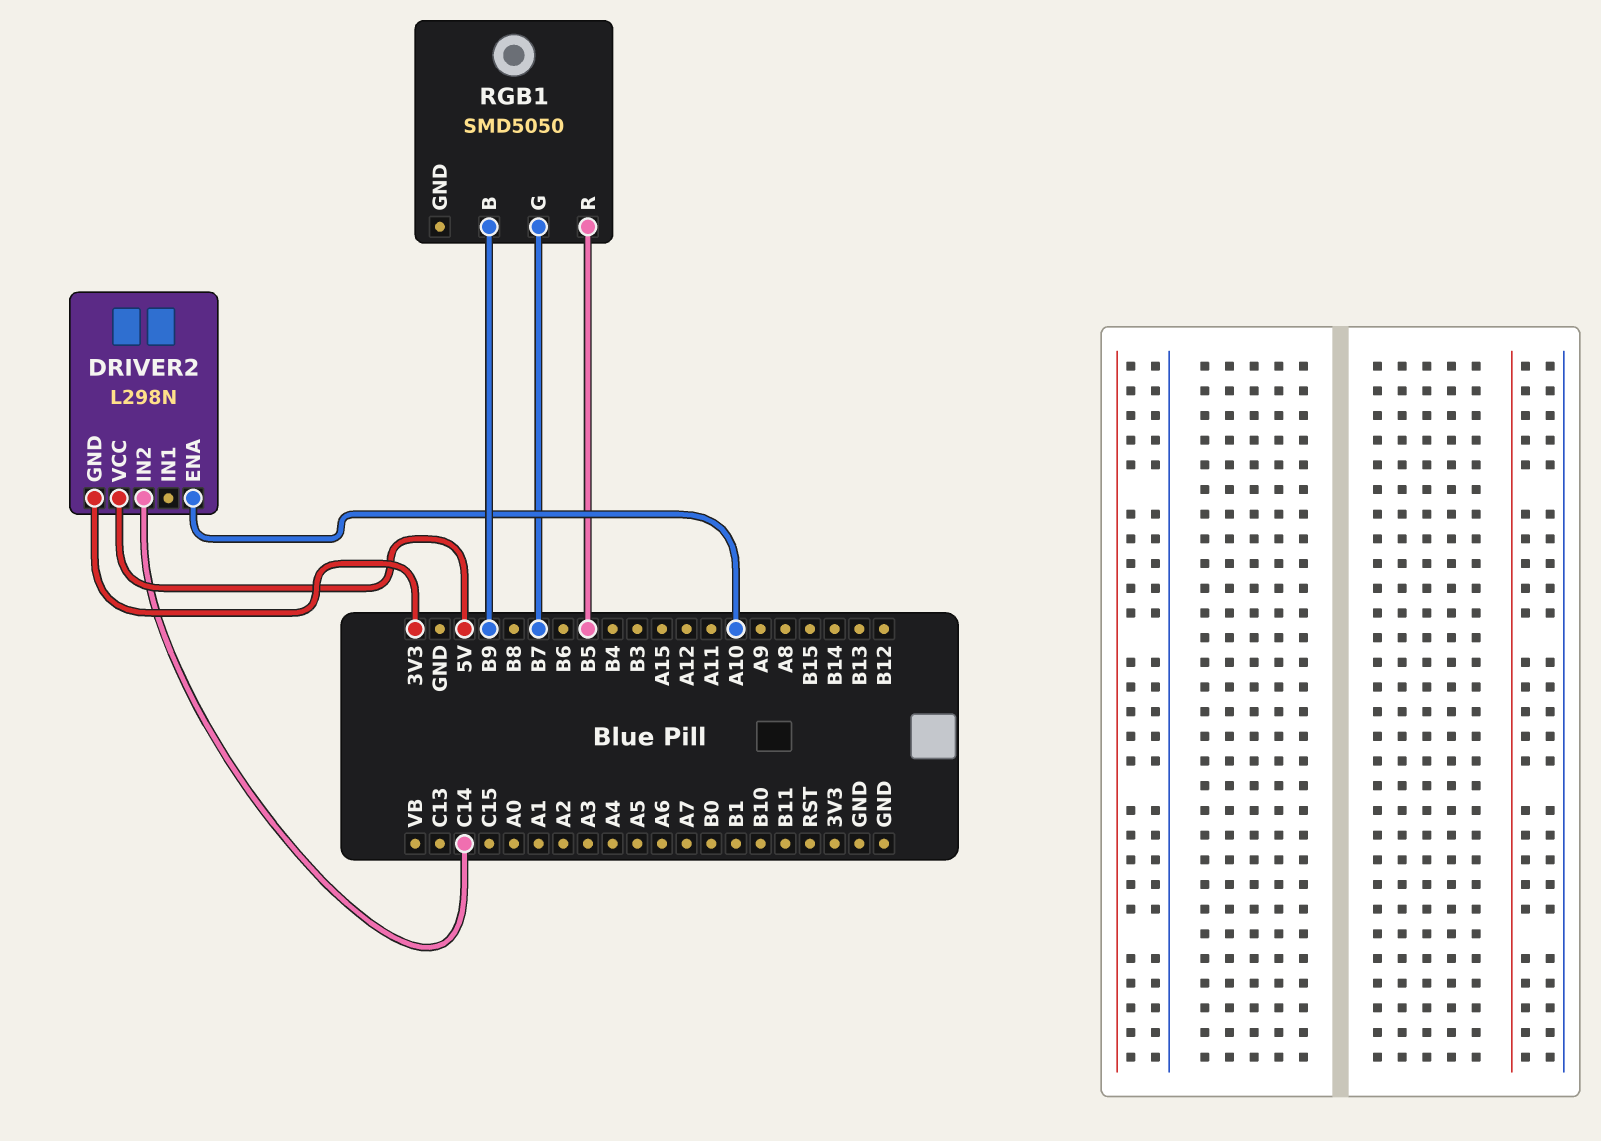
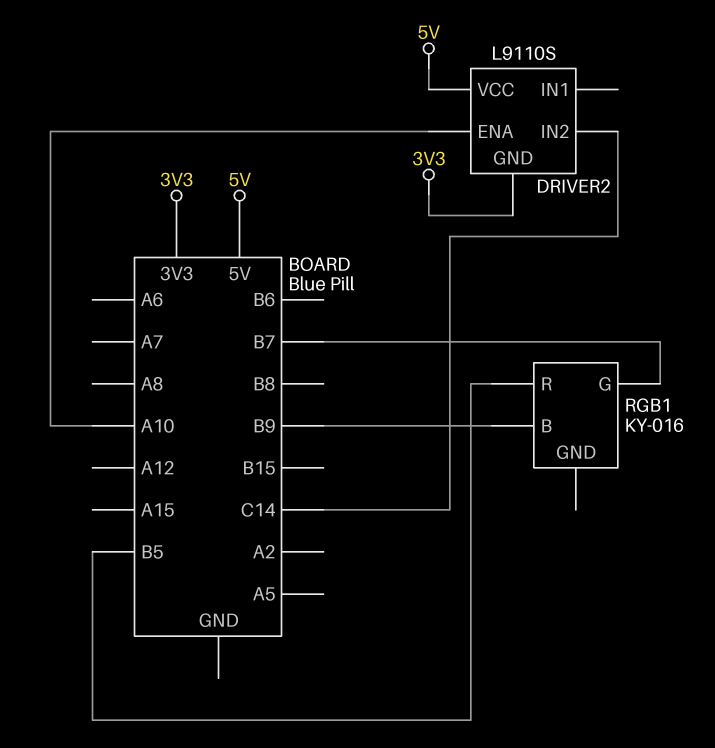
DRIVER2: L298N -> L9110S
RGB1: SMD5050 -> KY-016

